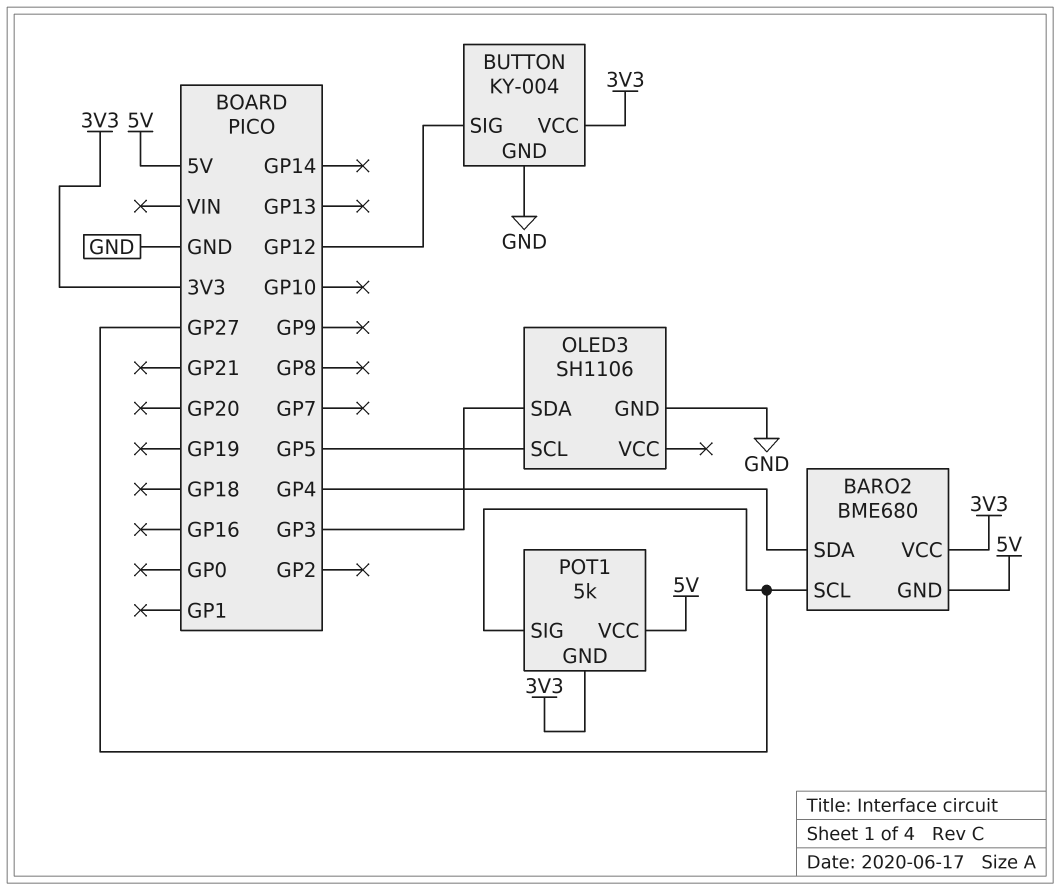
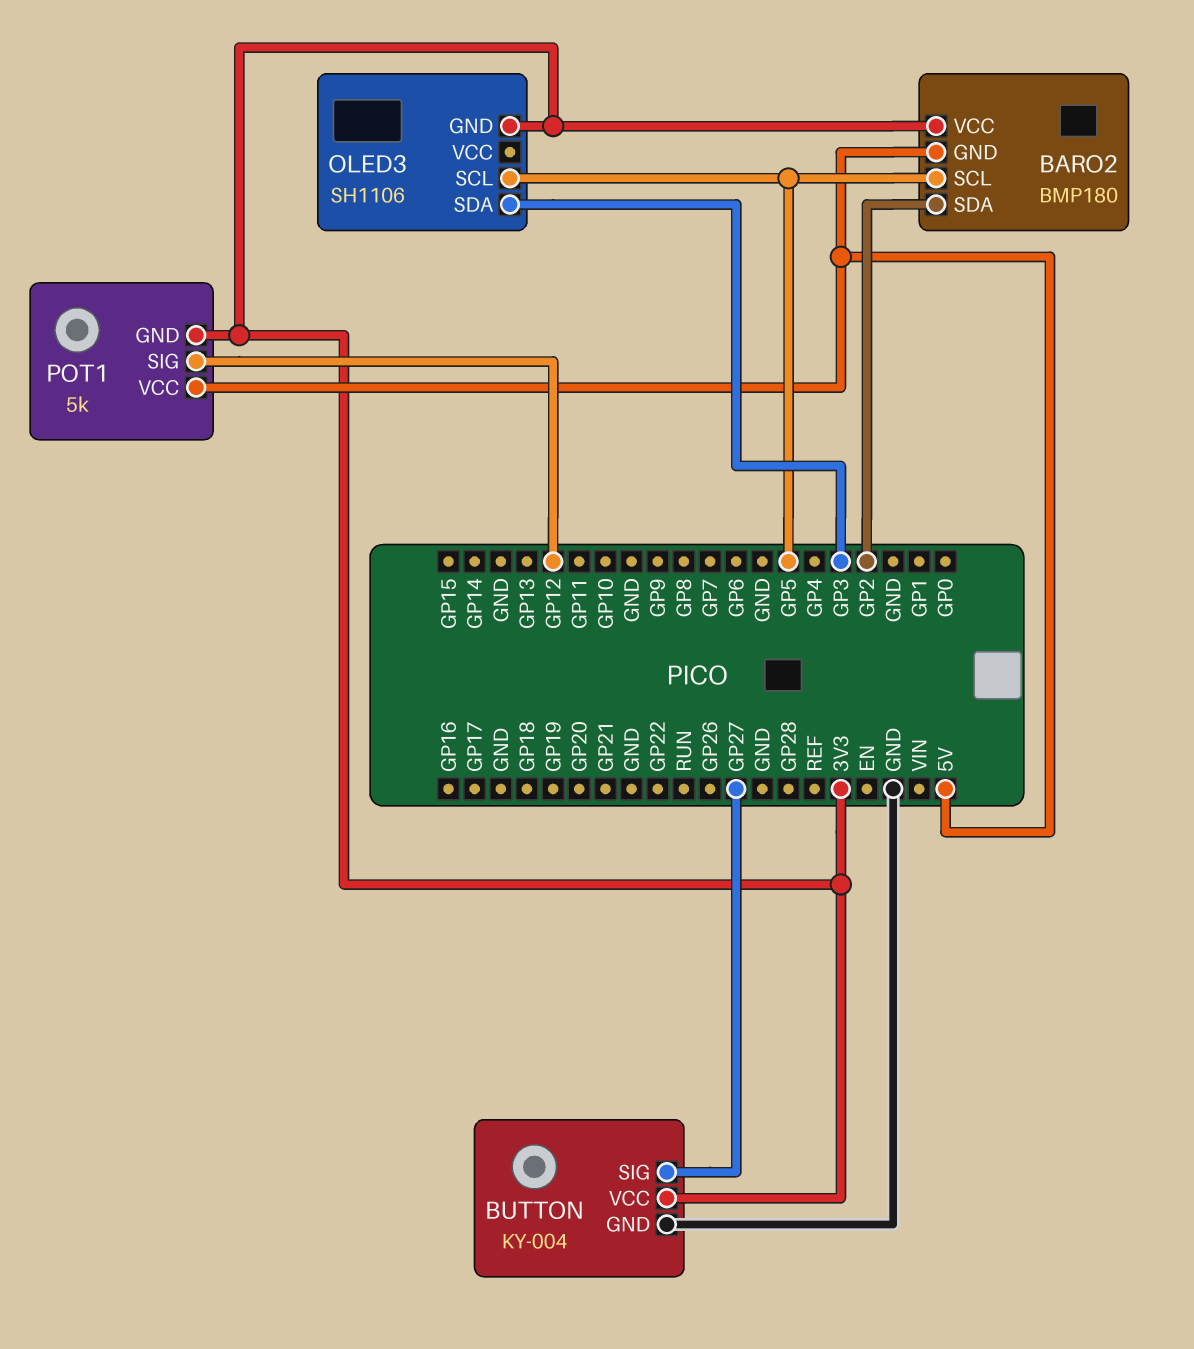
BARO2: BME680 -> BMP180
BARO2 pin SCL: GP27 -> GP5
BARO2 pin SDA: GP4 -> GP2
BUTTON pin SIG: GP12 -> GP27
OLED3 pin GND: GND -> 3V3
POT1 pin SIG: GP27 -> GP12

